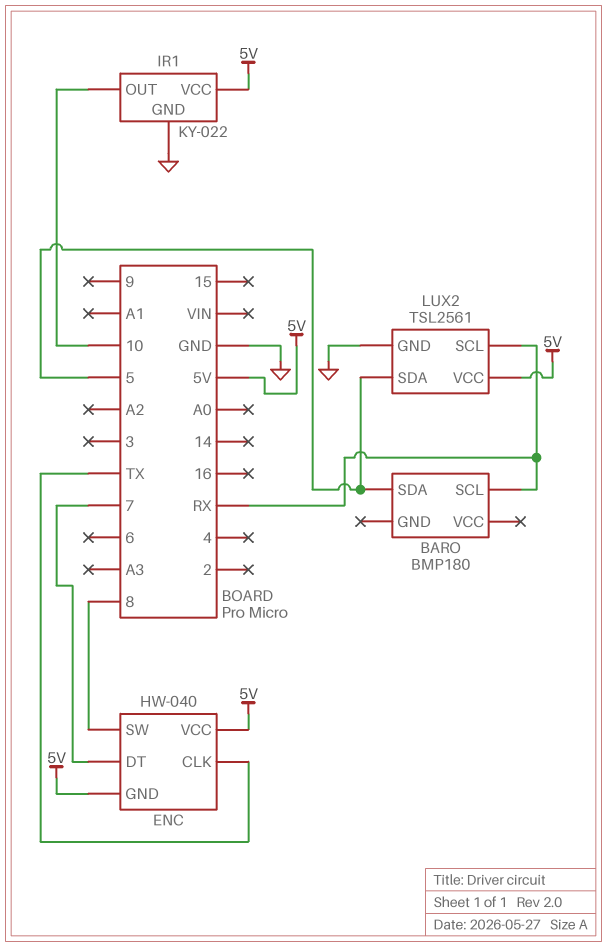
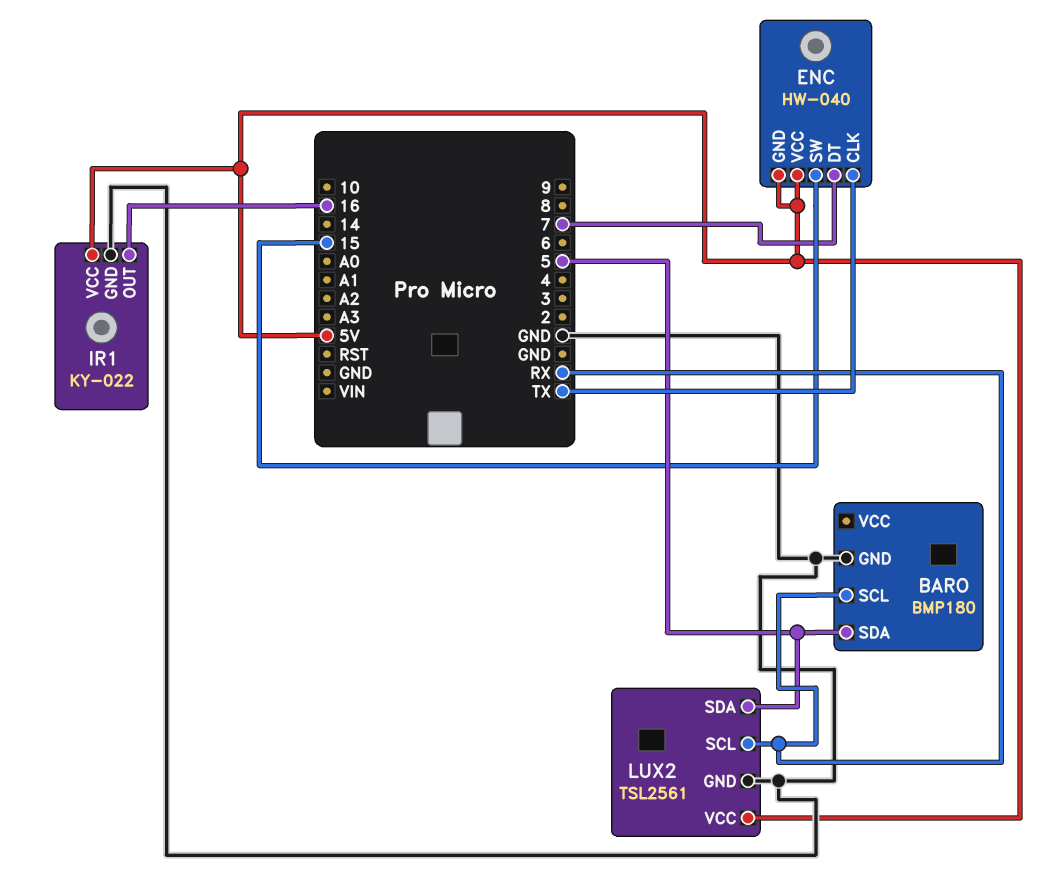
BARO pin GND: none -> GND
ENC pin SW: 8 -> 15
IR1 pin OUT: 10 -> 16

